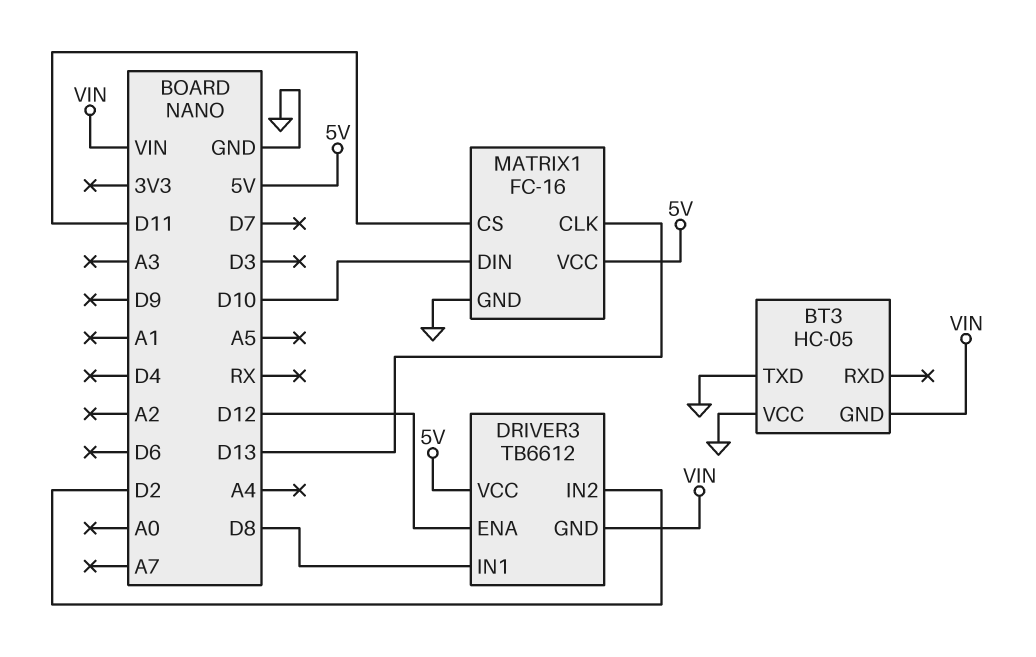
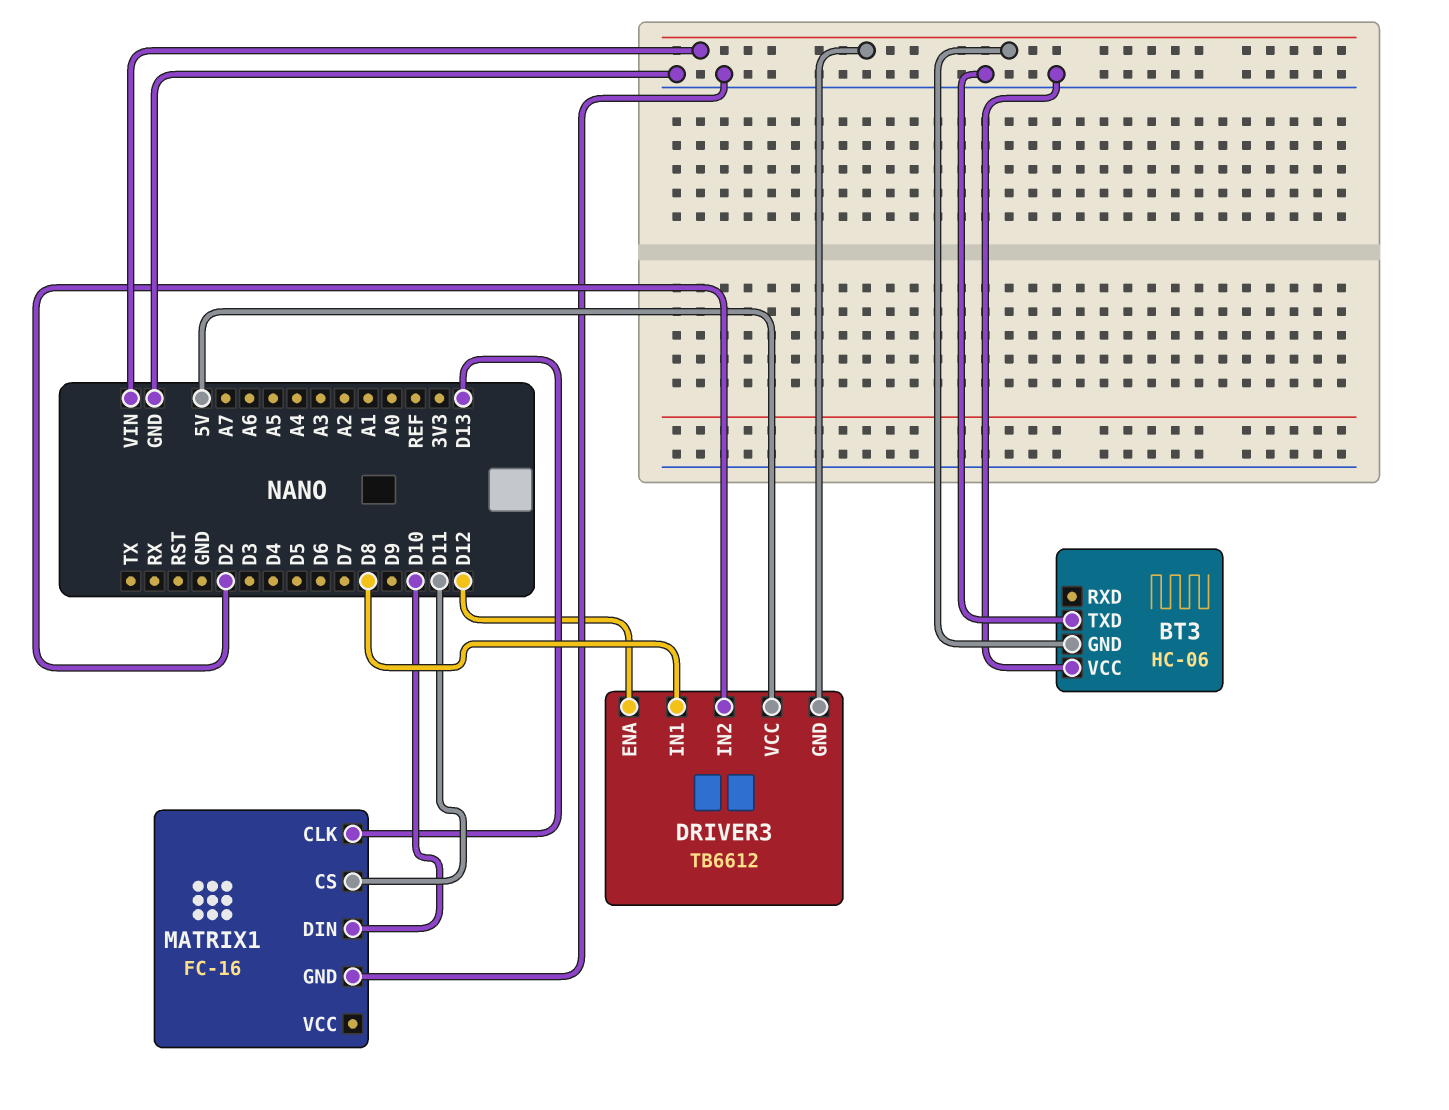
BT3: HC-05 -> HC-06
MATRIX1 pin VCC: 5V -> none

